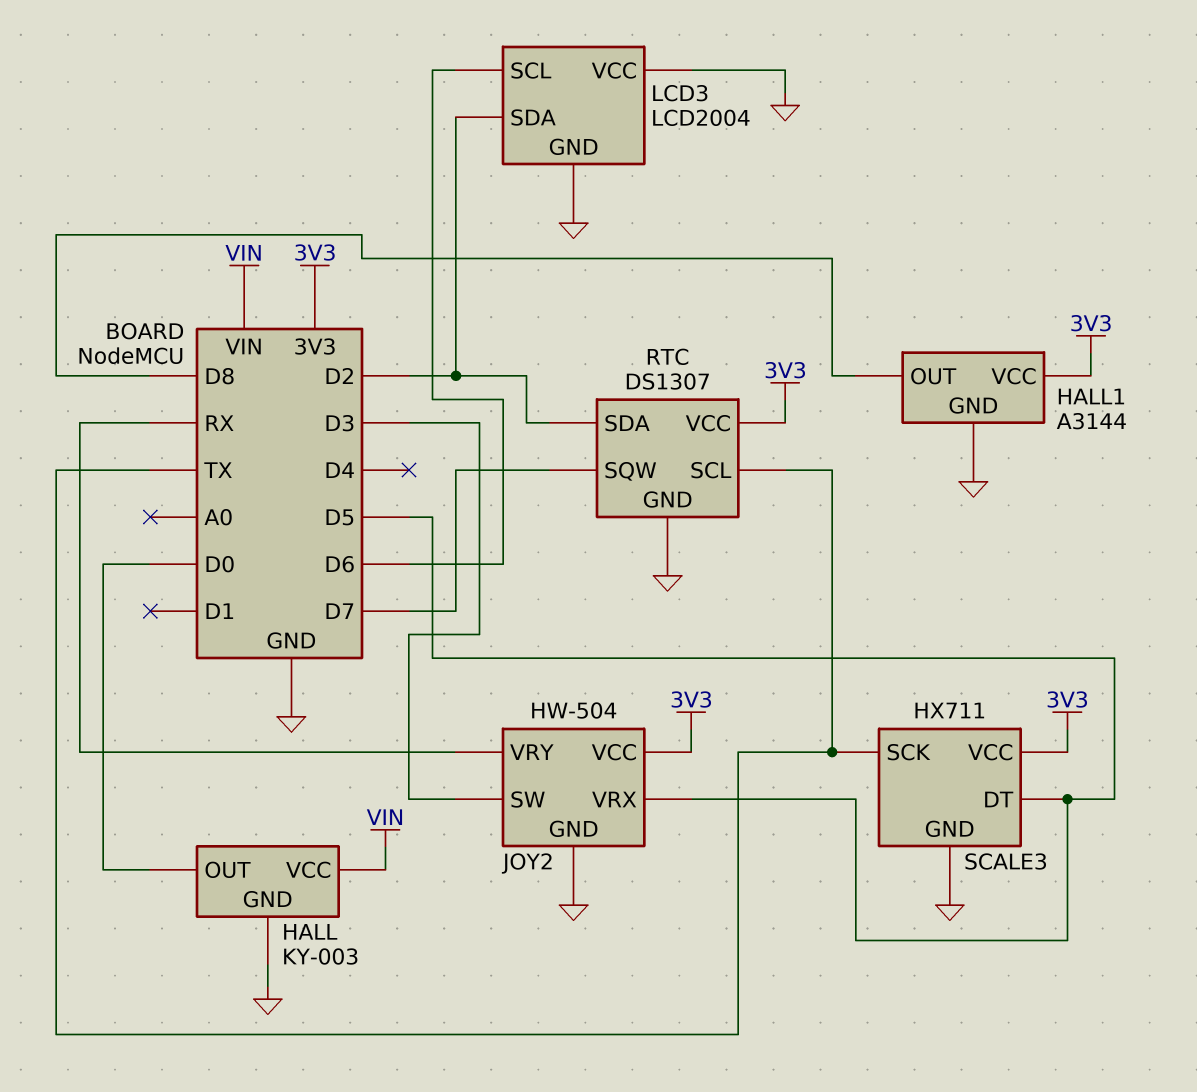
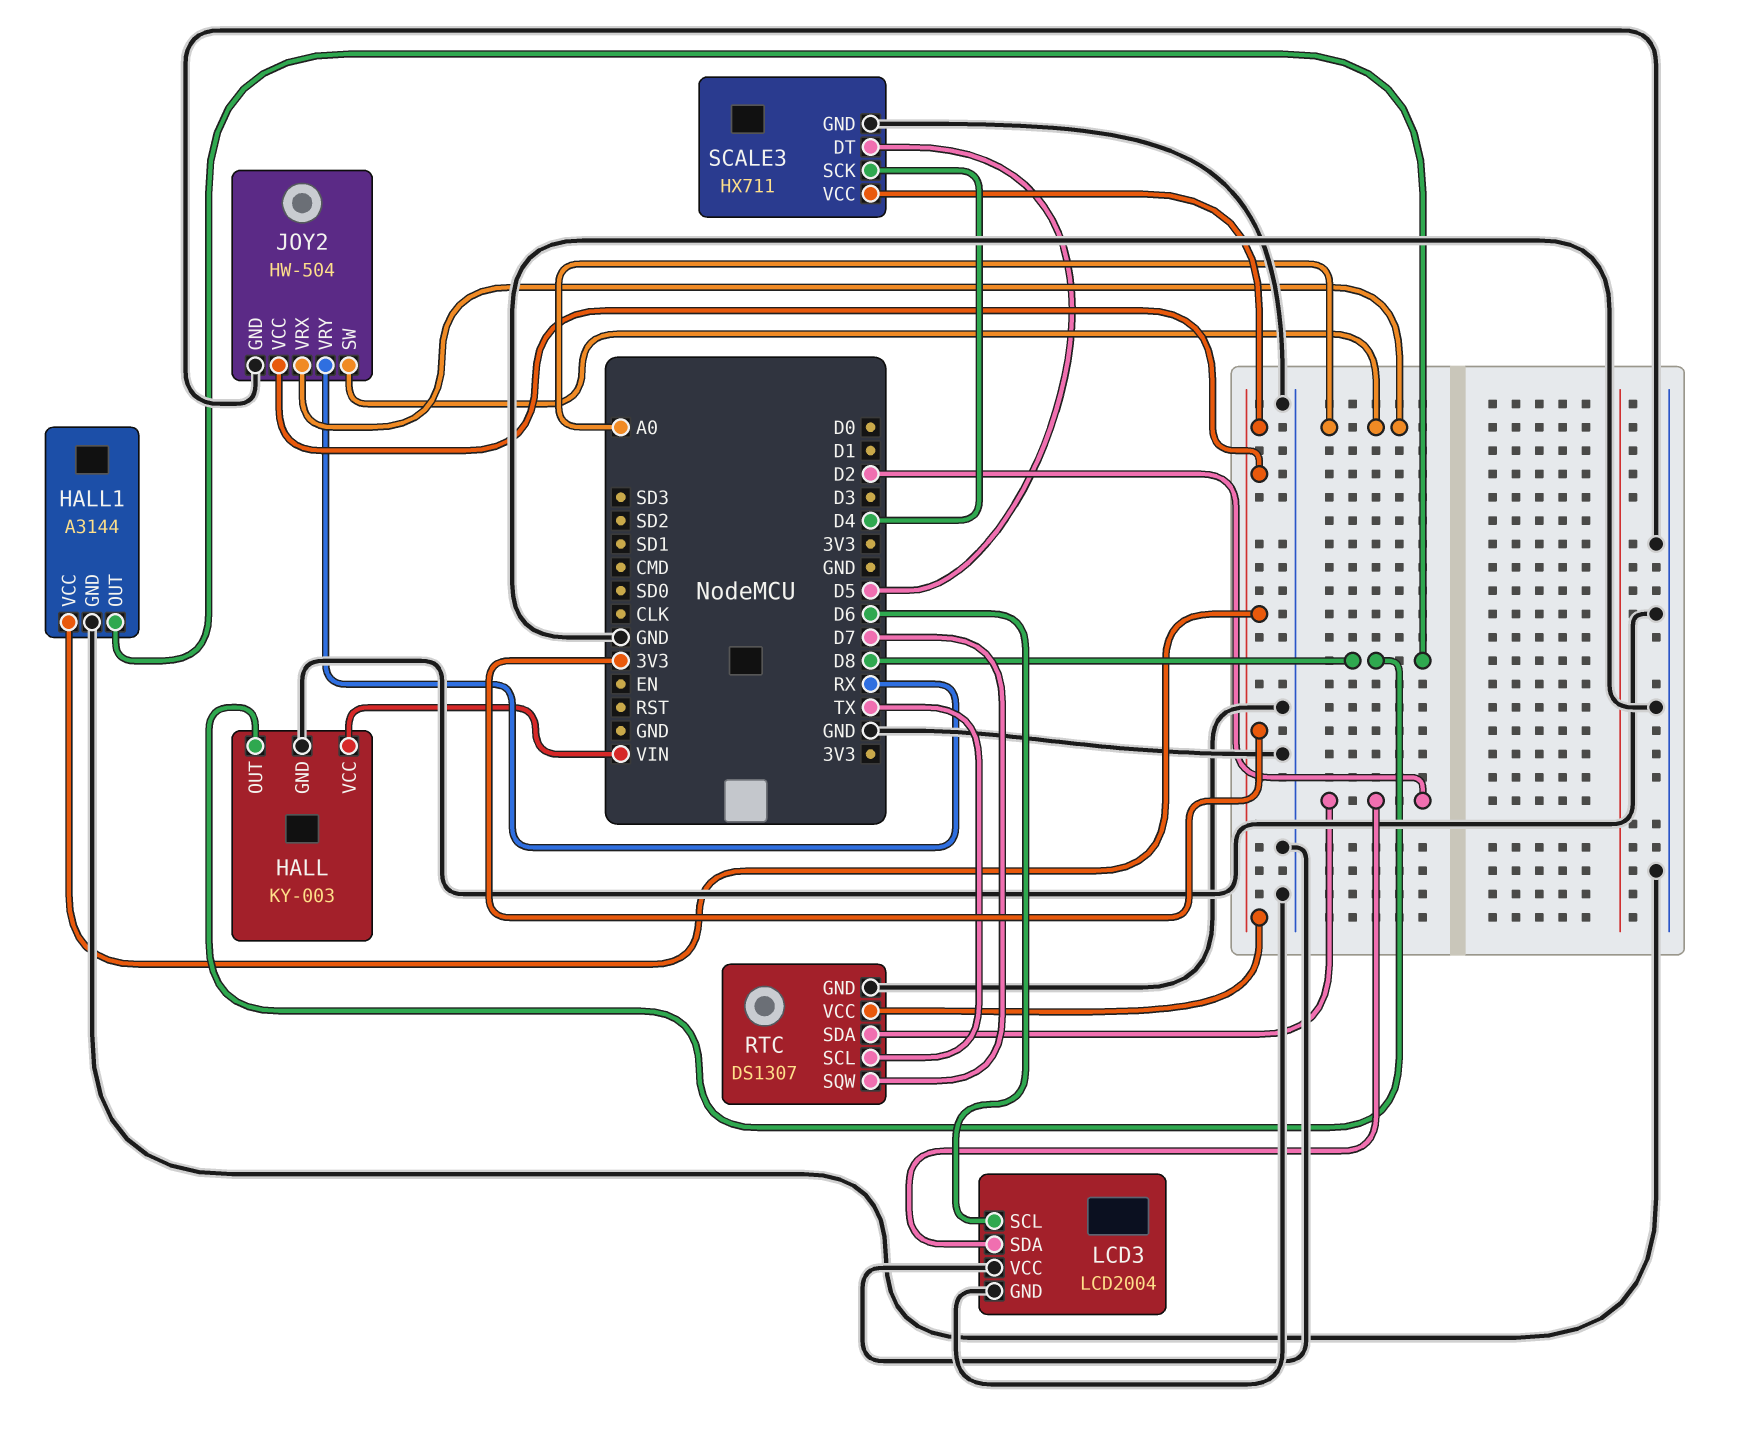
HALL pin OUT: D0 -> D8
JOY2 pin SW: D3 -> A0
JOY2 pin VRX: D5 -> A0
SCALE3 pin SCK: TX -> D4

